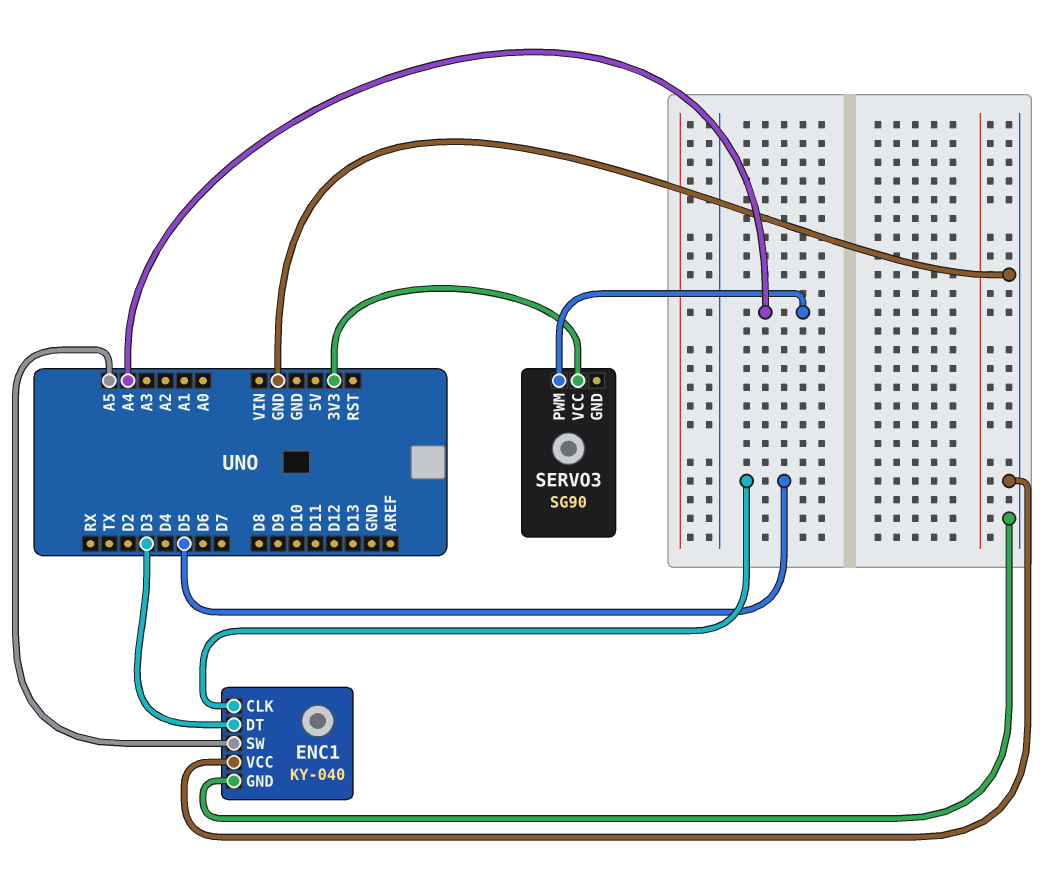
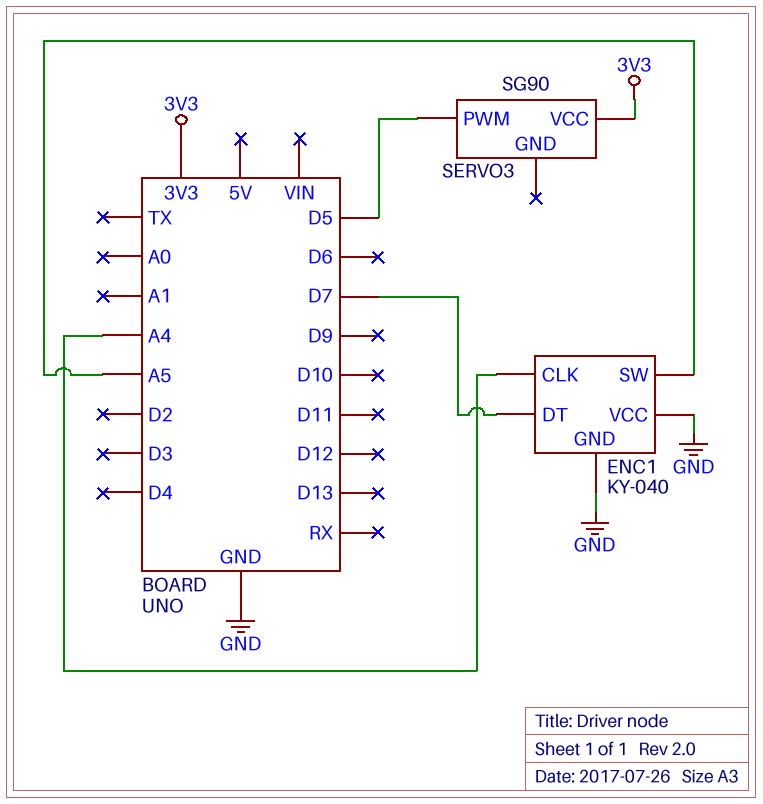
ENC1 pin CLK: D5 -> A4
ENC1 pin DT: D3 -> D7
SERVO3 pin PWM: A4 -> D5

